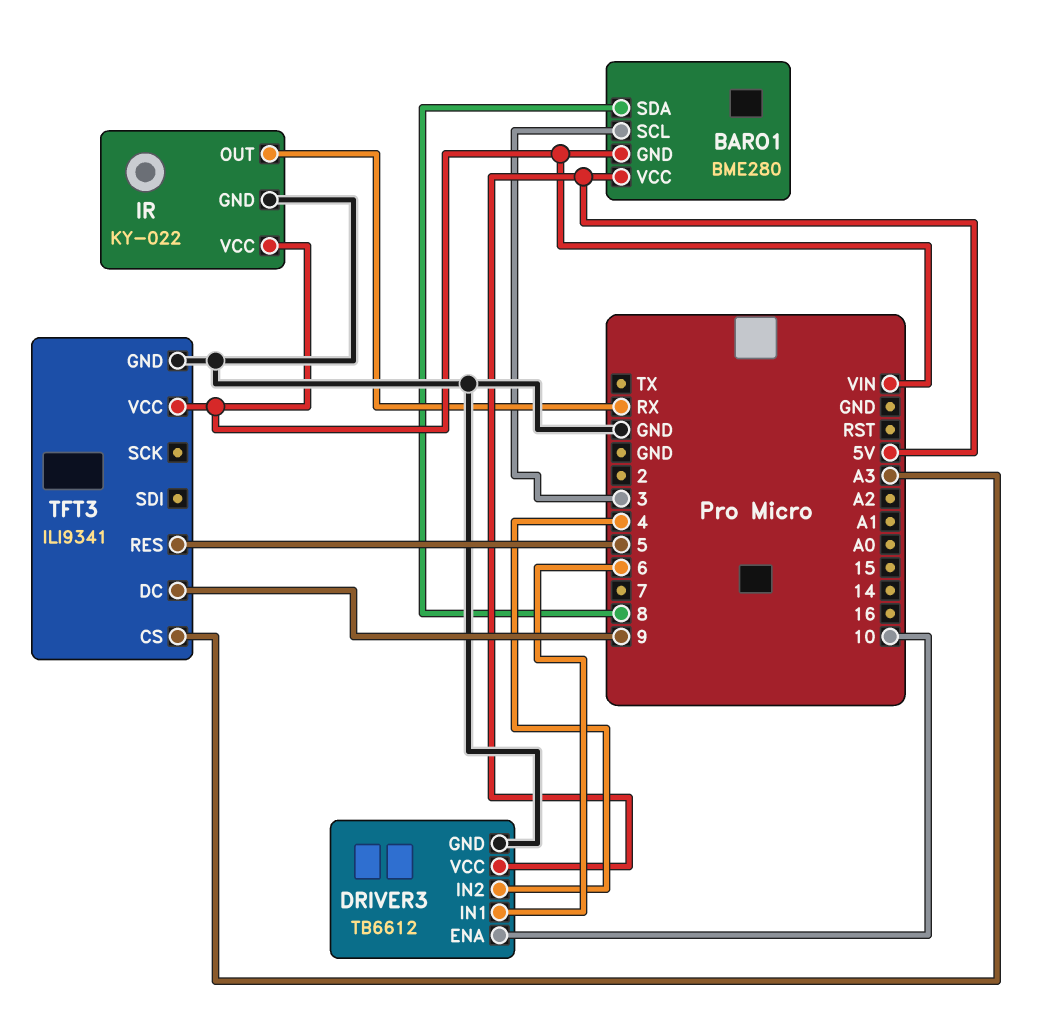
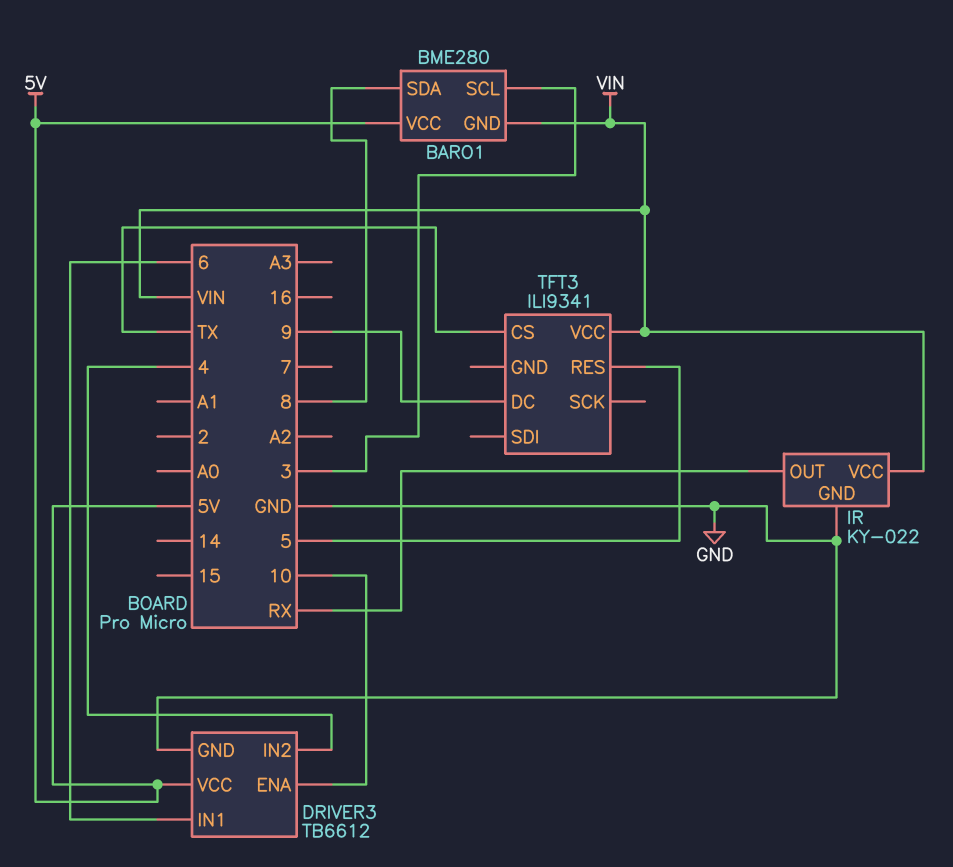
TFT3 pin CS: A3 -> TX
TFT3 pin GND: GND -> none

